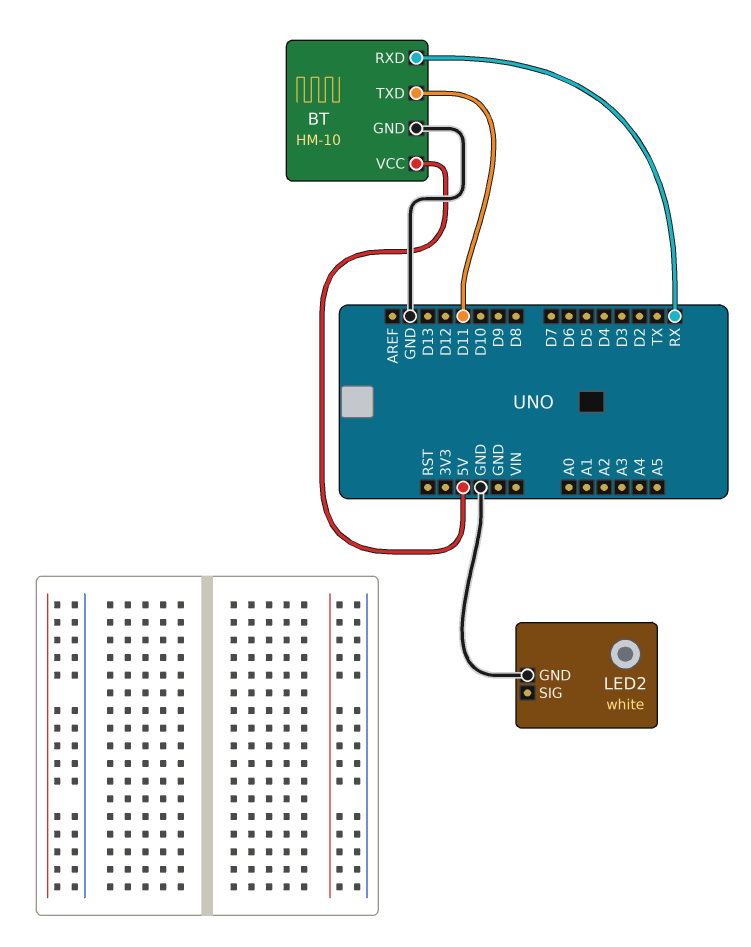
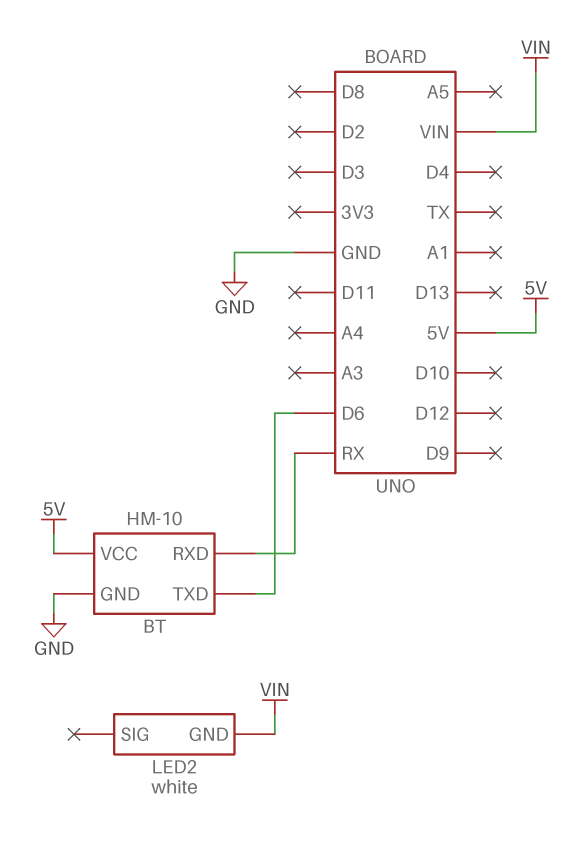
BT pin TXD: D11 -> D6
LED2 pin GND: GND -> VIN

